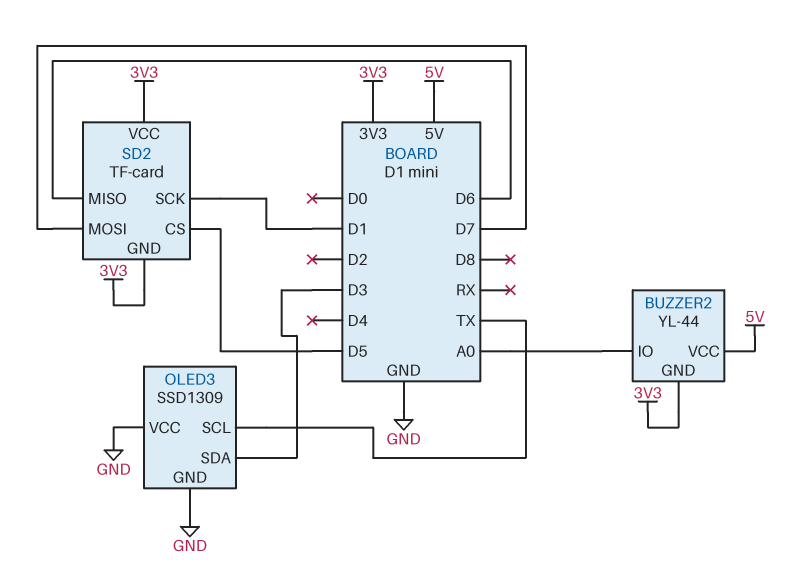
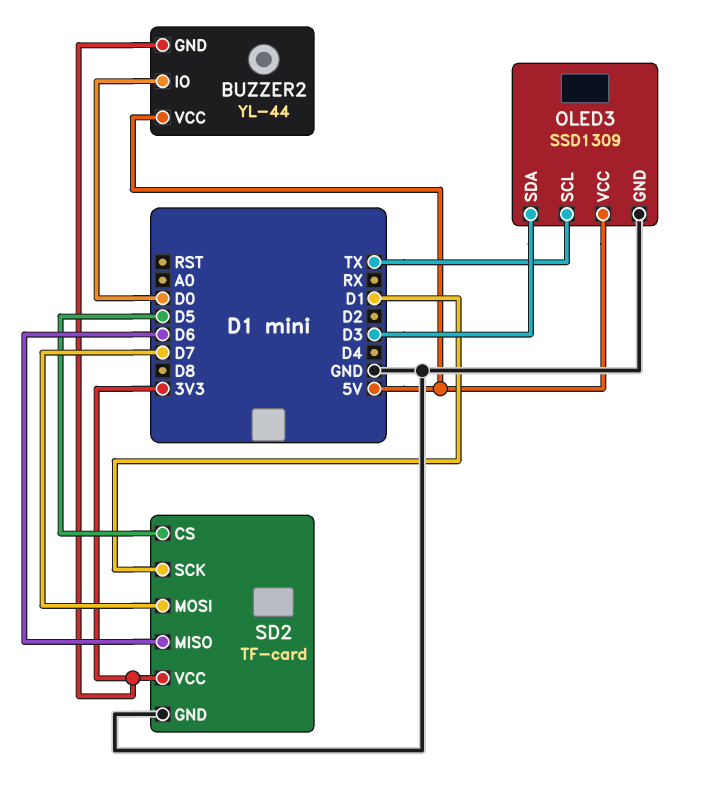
BUZZER2 pin IO: A0 -> D0
OLED3 pin VCC: GND -> 5V
SD2 pin GND: 3V3 -> GND

